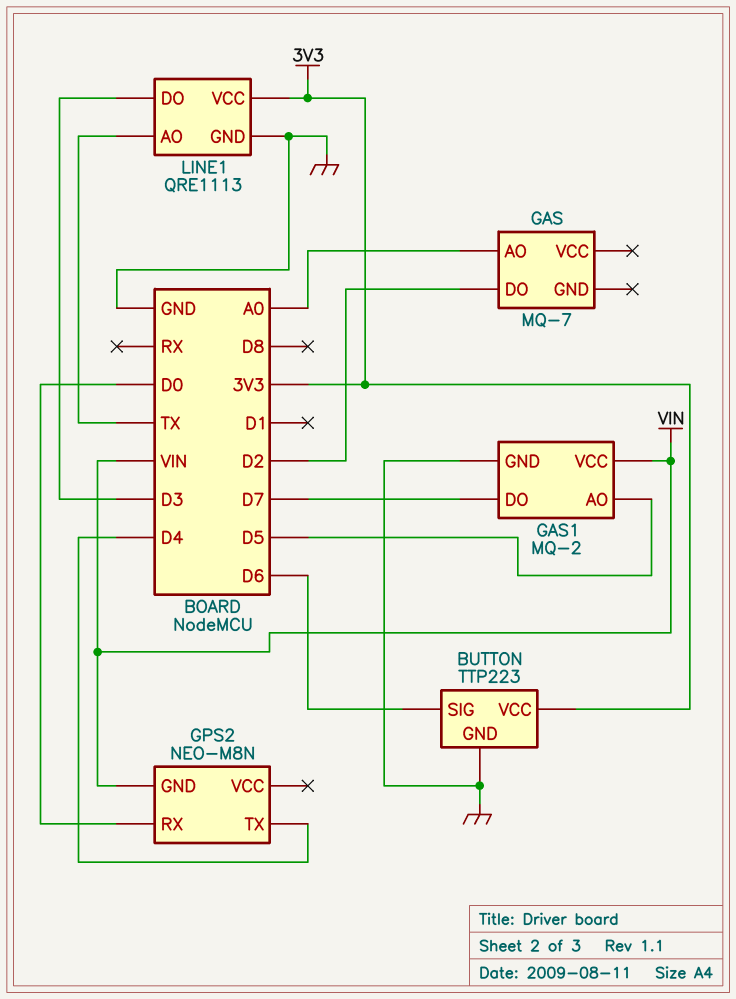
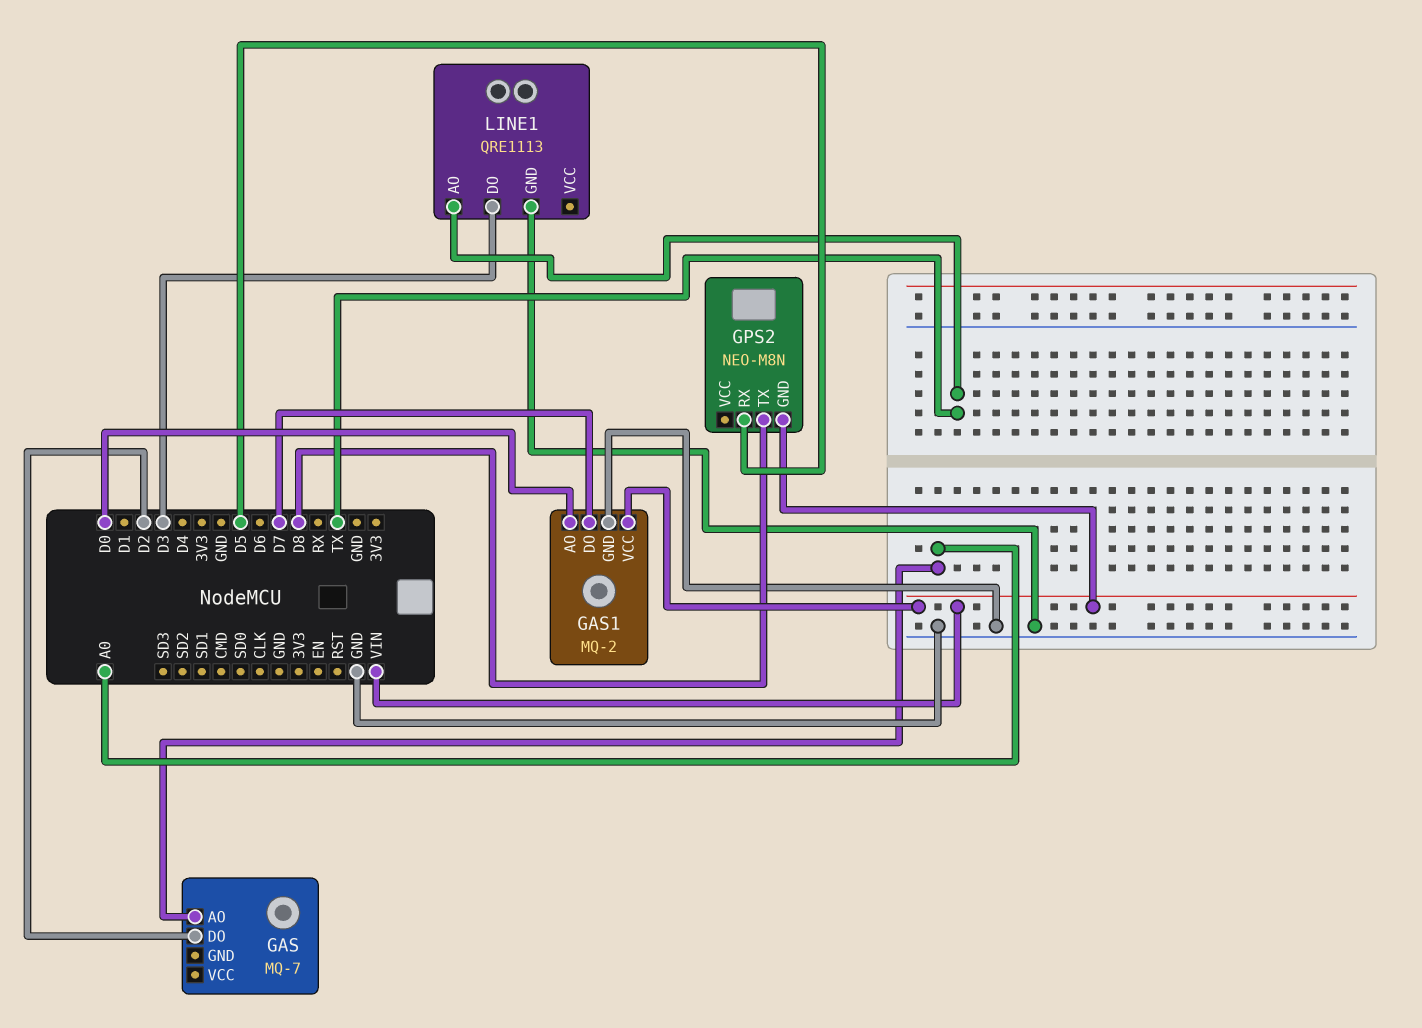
BUTTON: TTP223 -> none
BUTTON pin GND: GND -> none
BUTTON pin SIG: D6 -> none
BUTTON pin VCC: 3V3 -> none
GAS1 pin AO: D5 -> D0
GPS2 pin RX: D0 -> D5
GPS2 pin TX: D4 -> D8
LINE1 pin VCC: 3V3 -> none

